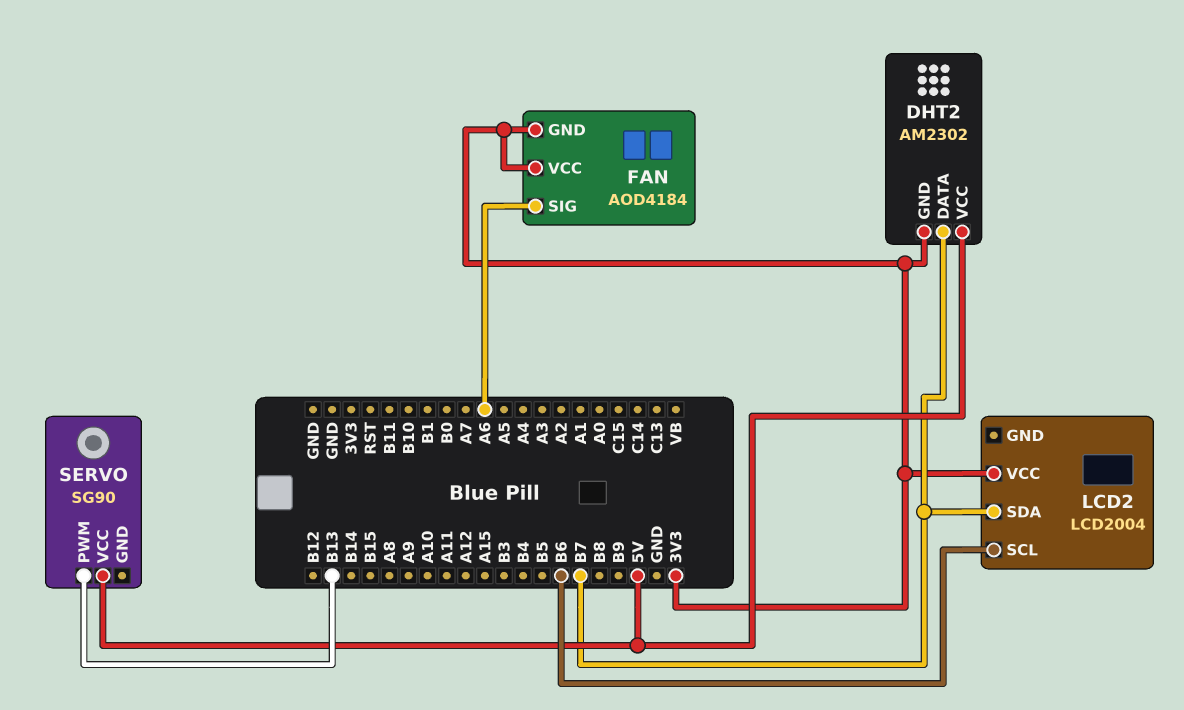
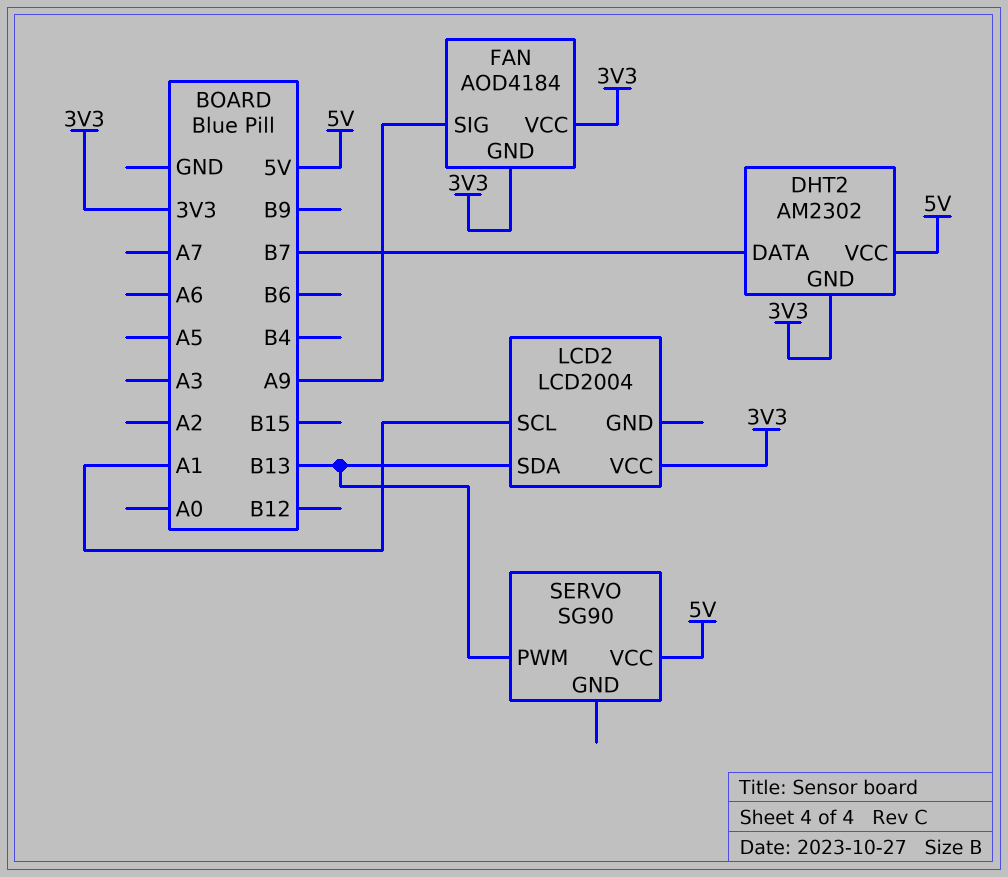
FAN pin SIG: A6 -> A9
LCD2 pin SCL: B6 -> A1
LCD2 pin SDA: B7 -> B13

